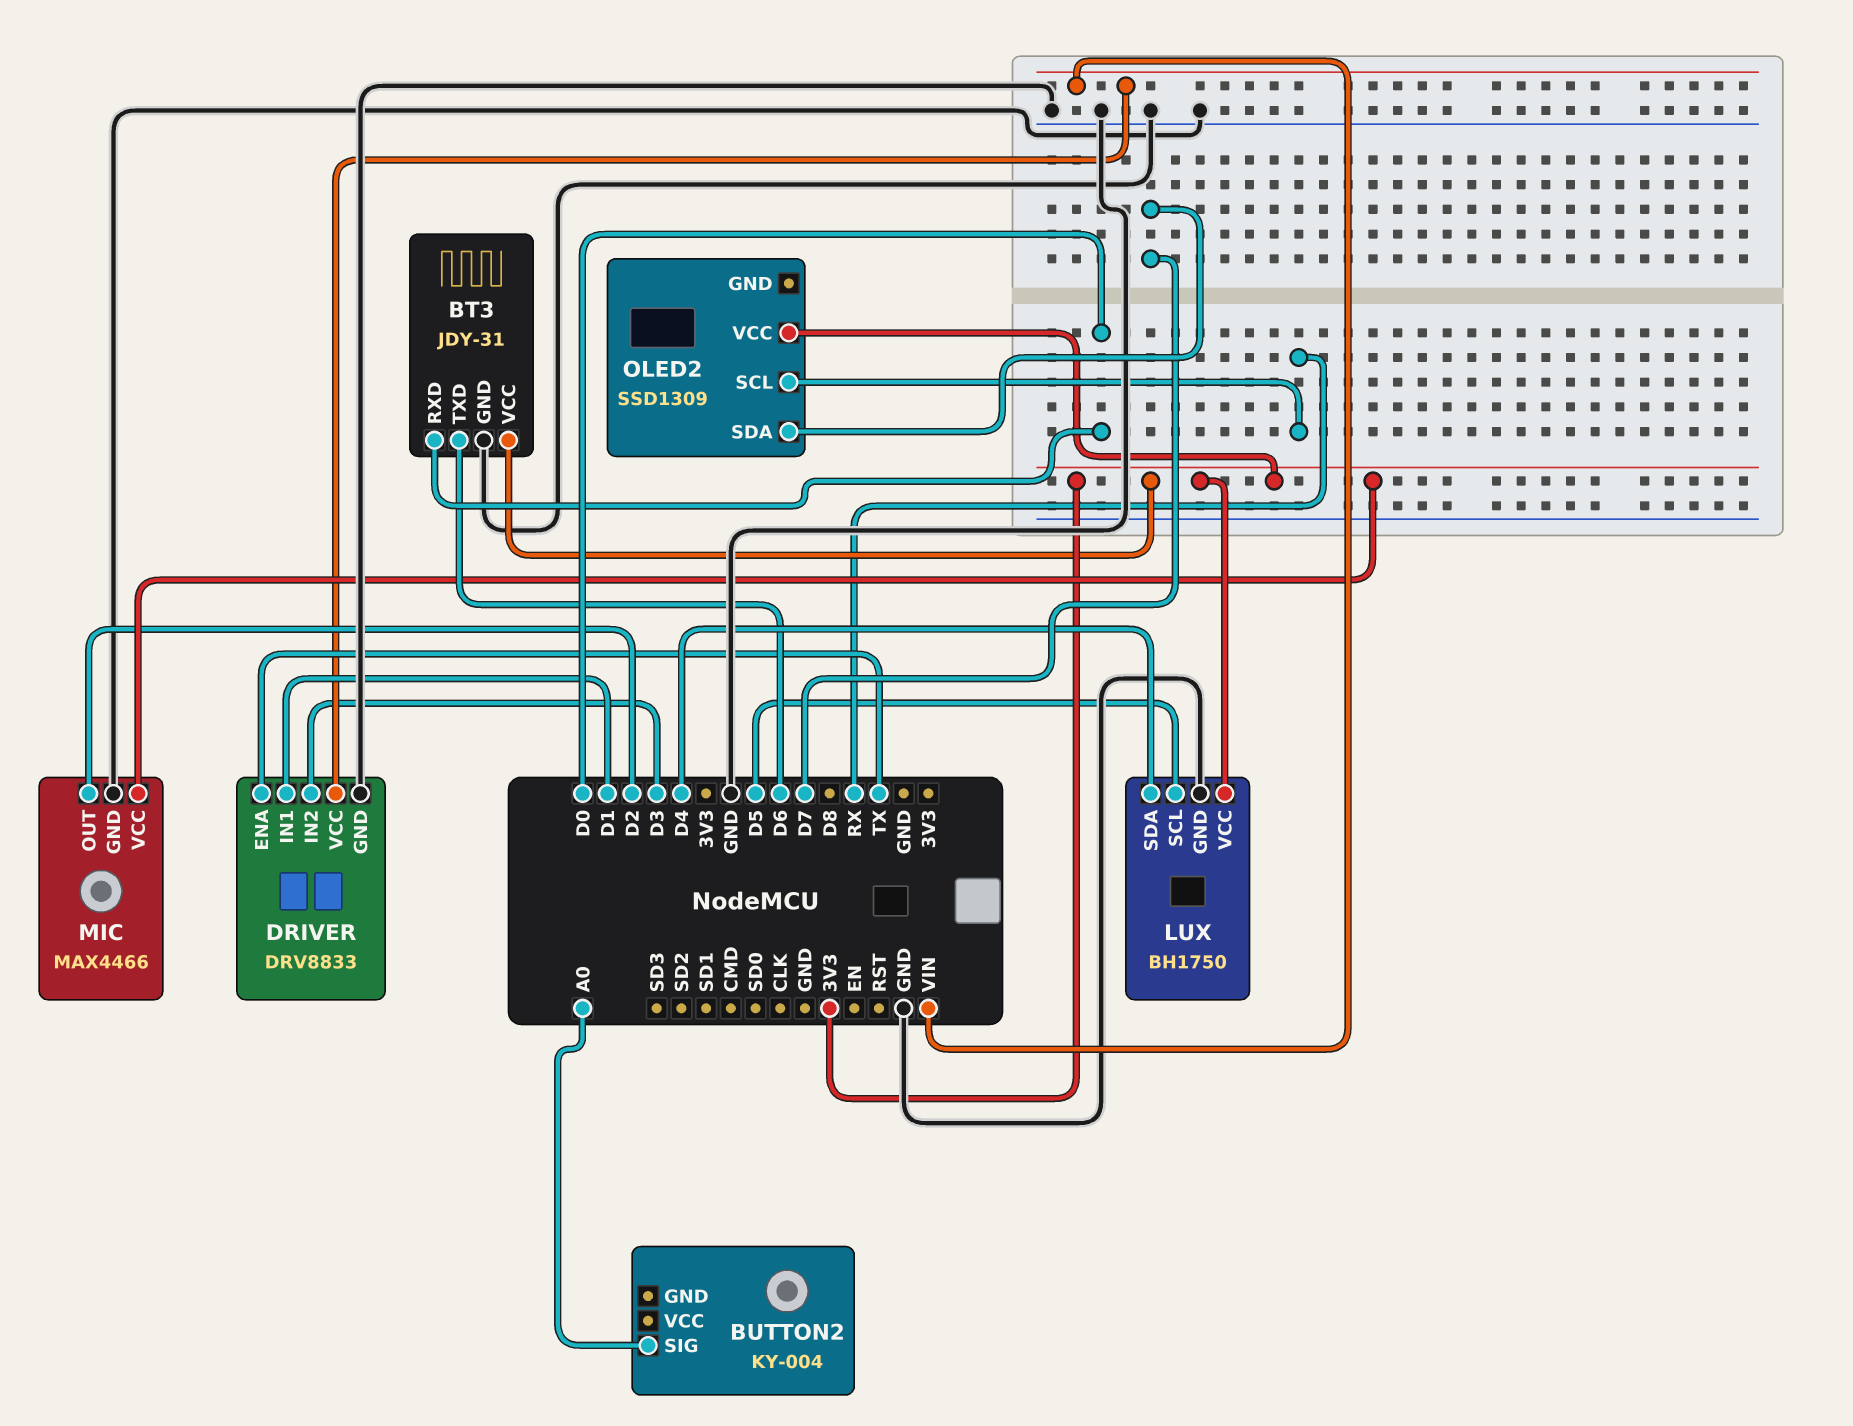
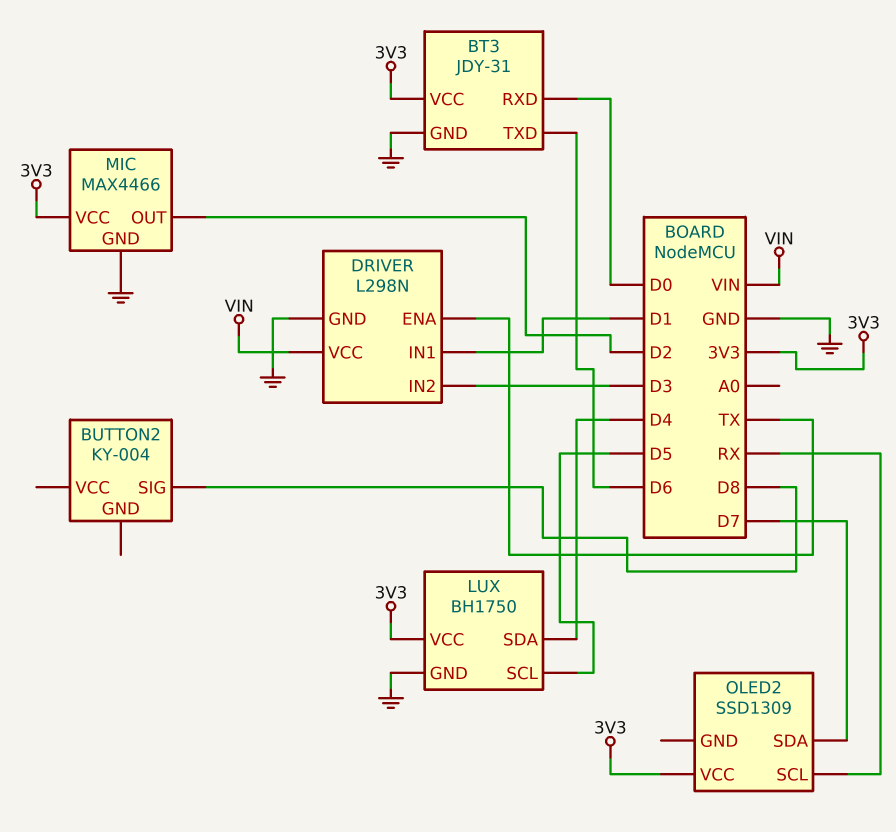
BUTTON2 pin SIG: A0 -> D8
DRIVER: DRV8833 -> L298N

